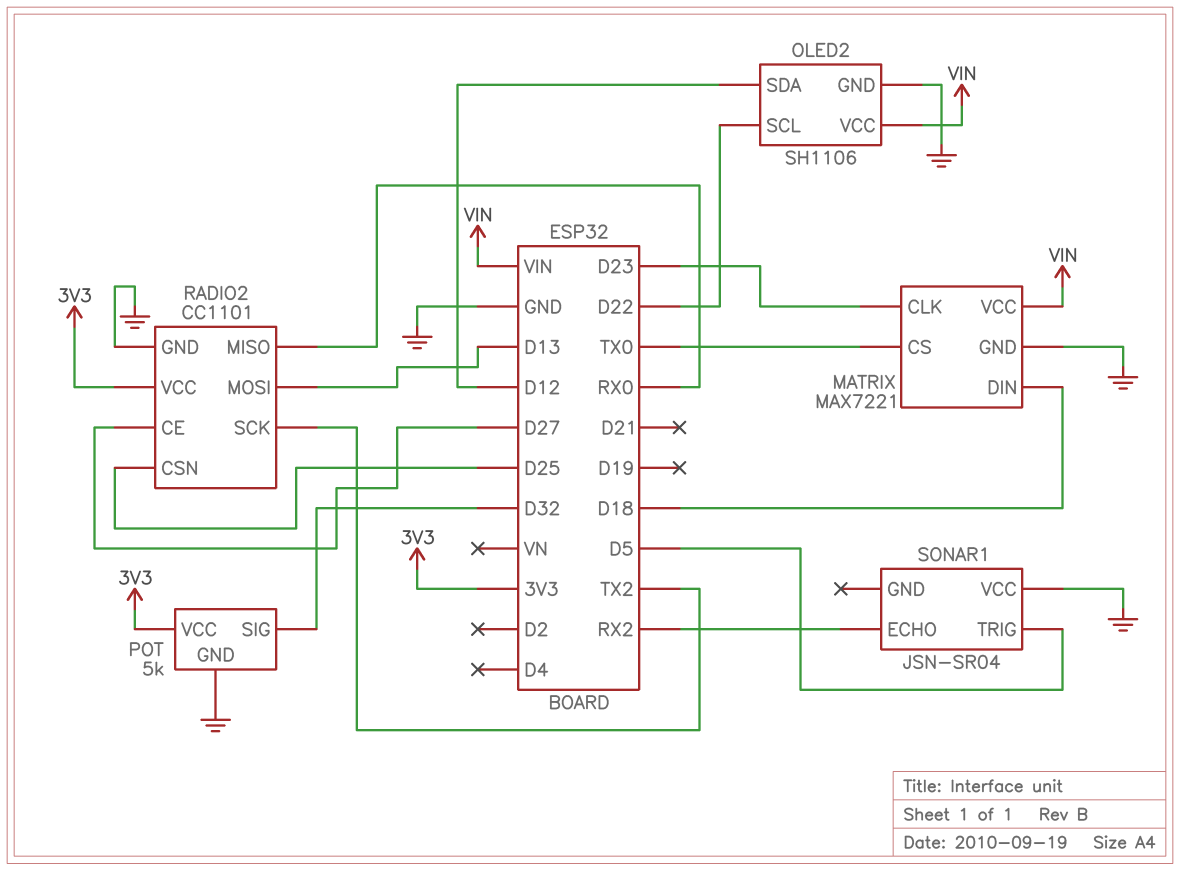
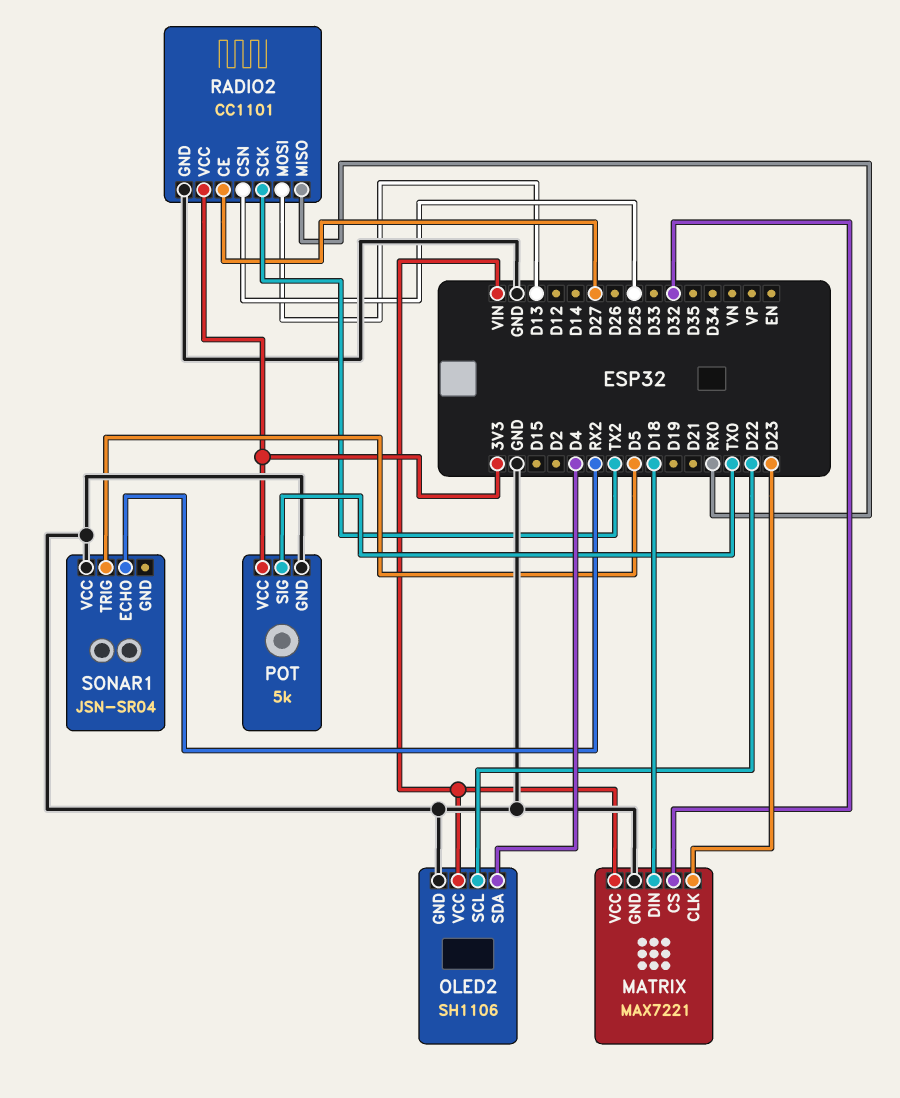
MATRIX pin CS: TX0 -> D32
OLED2 pin SDA: D12 -> D4
POT pin SIG: D32 -> TX0

